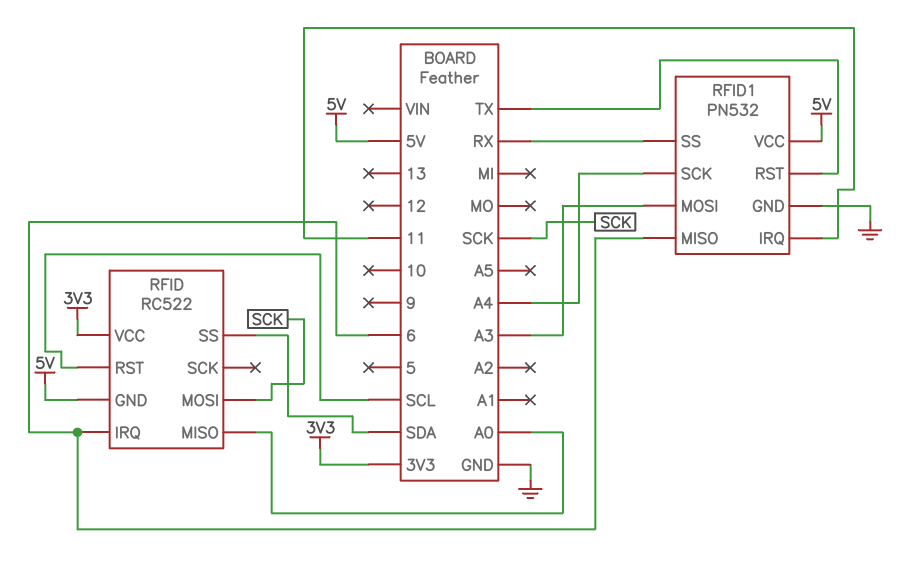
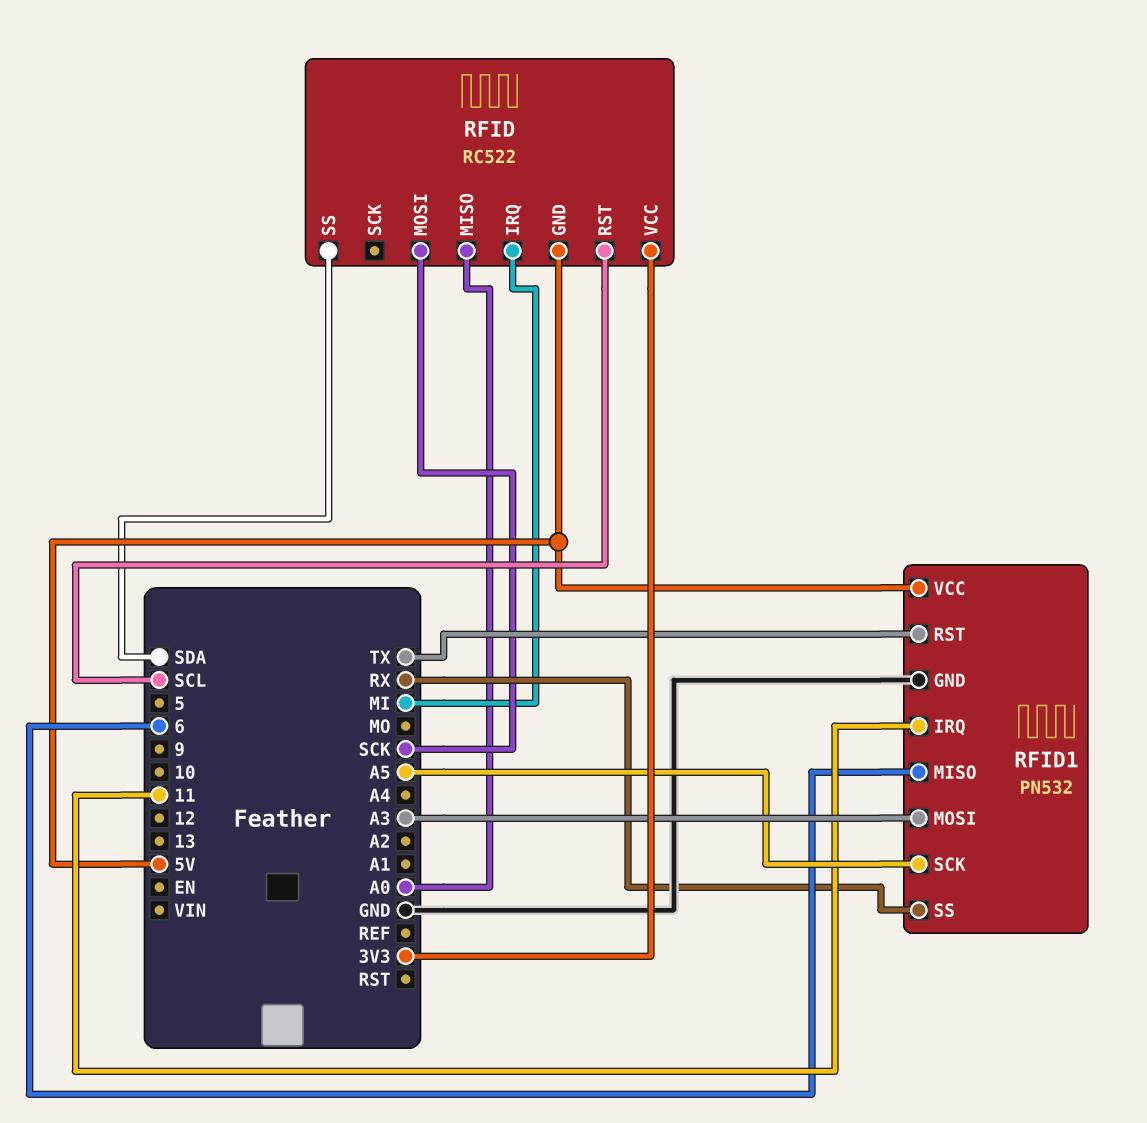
RFID pin IRQ: 6 -> MI
RFID1 pin SCK: A4 -> A5

